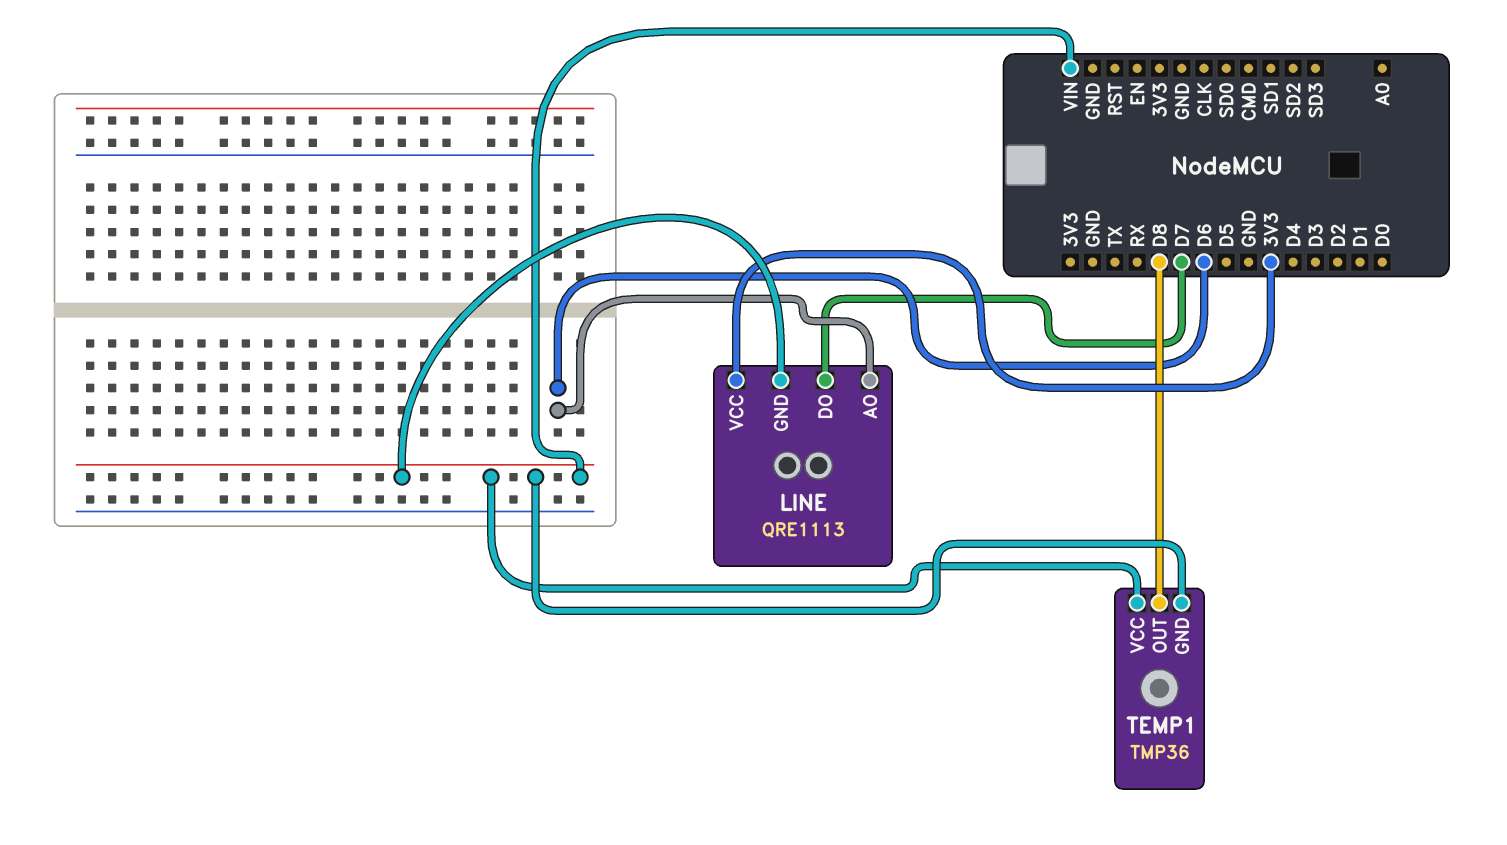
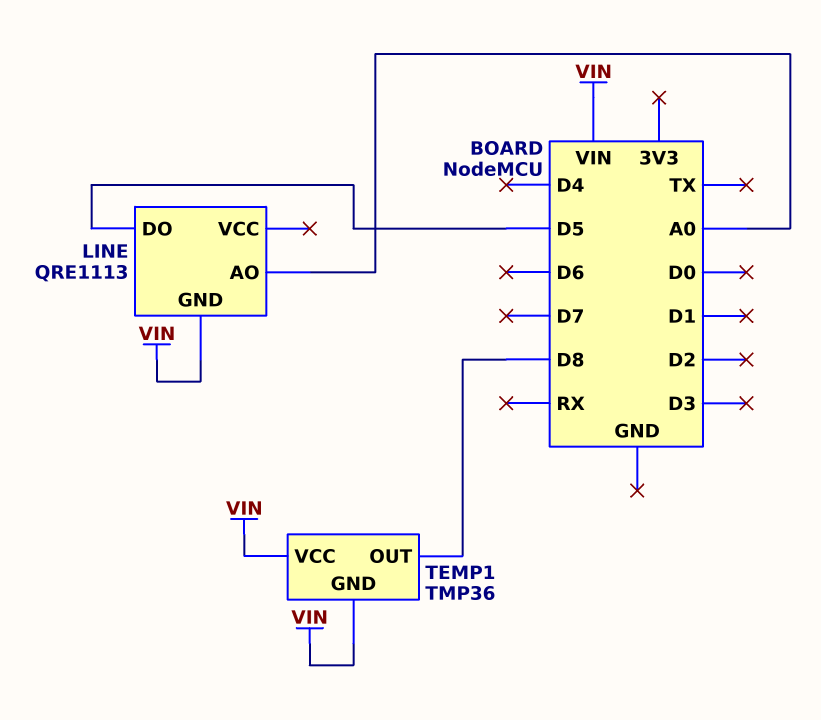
LINE pin AO: D6 -> A0
LINE pin DO: D7 -> D5
LINE pin VCC: 3V3 -> none

